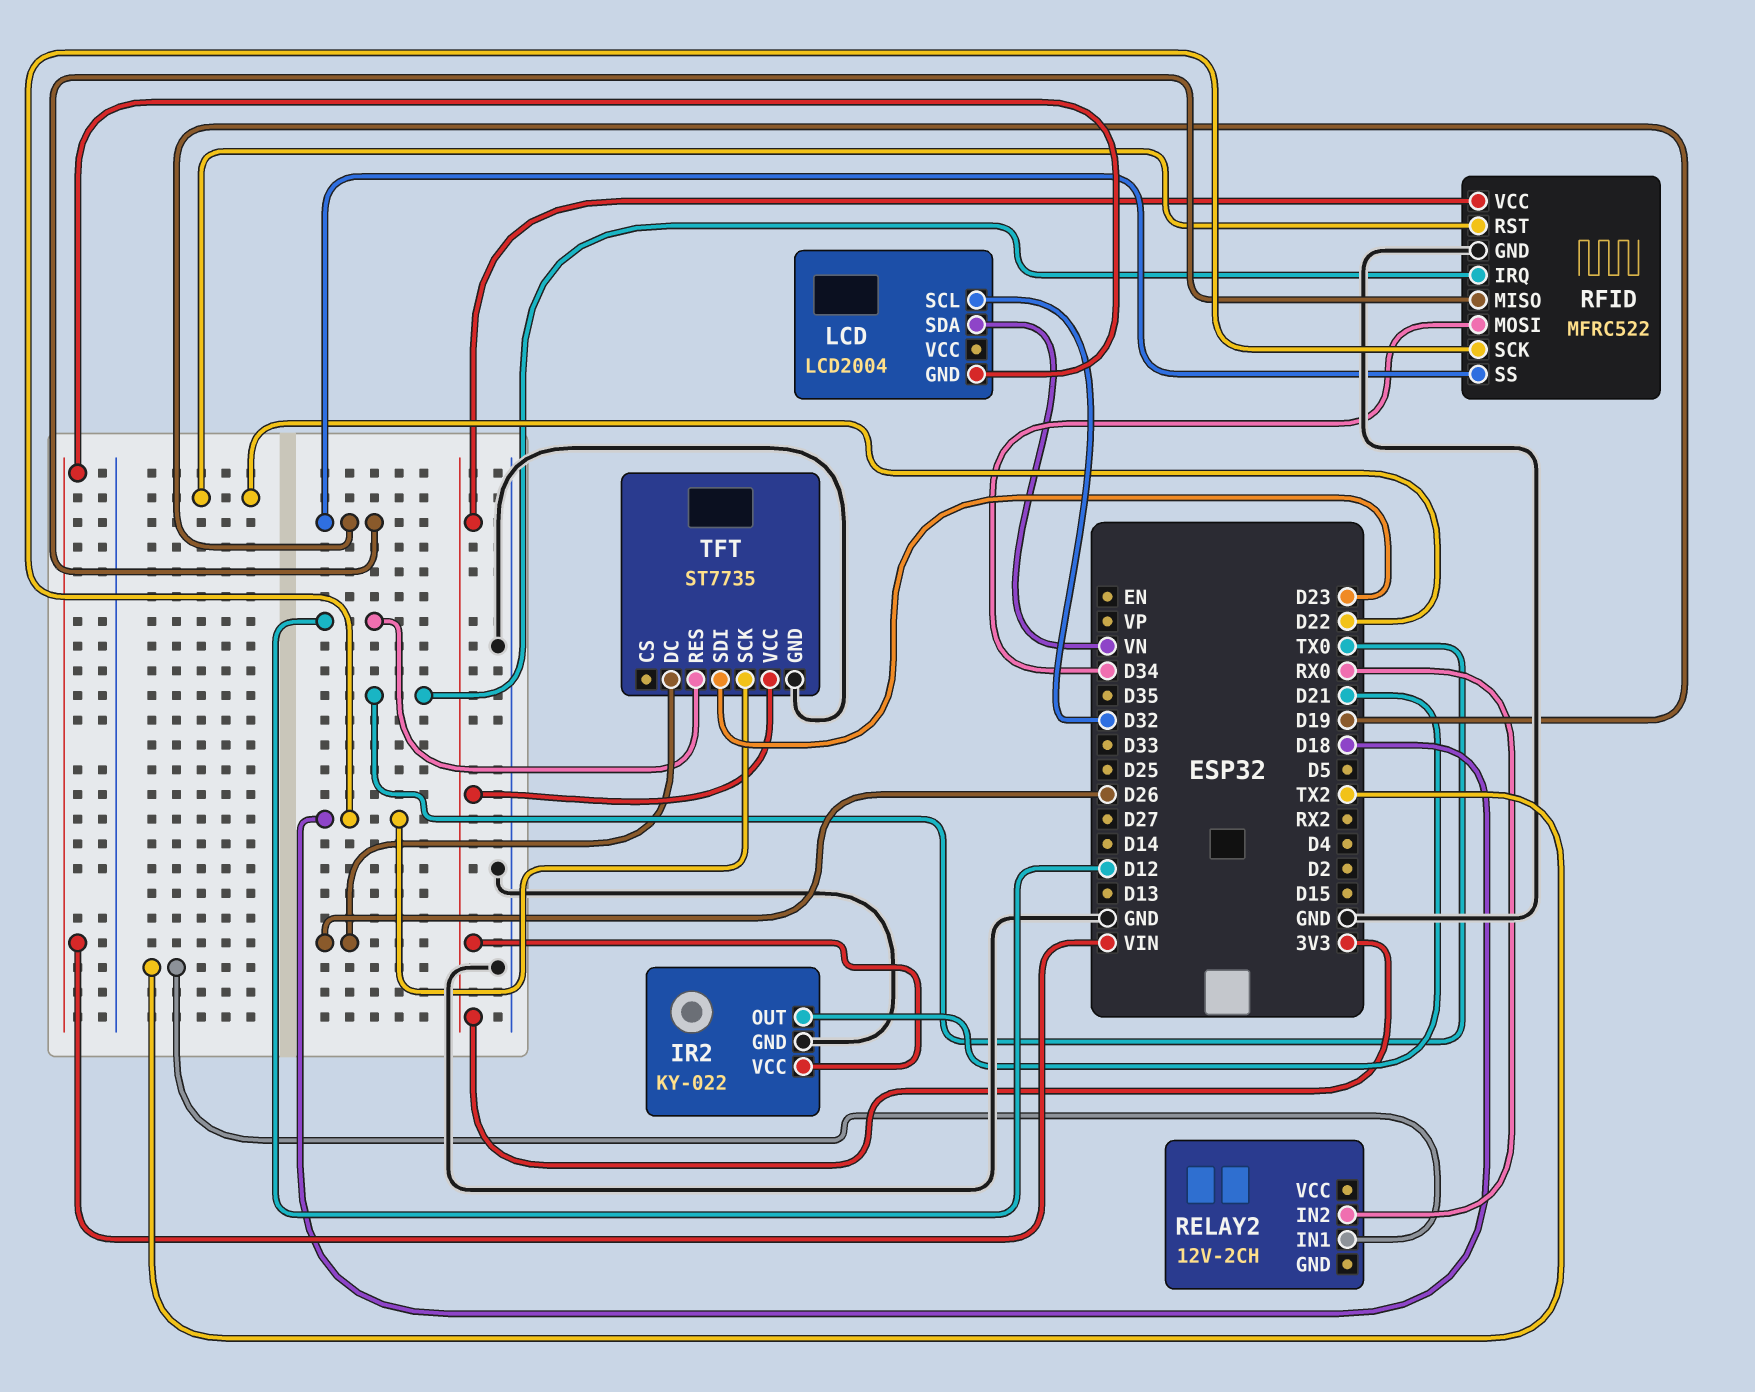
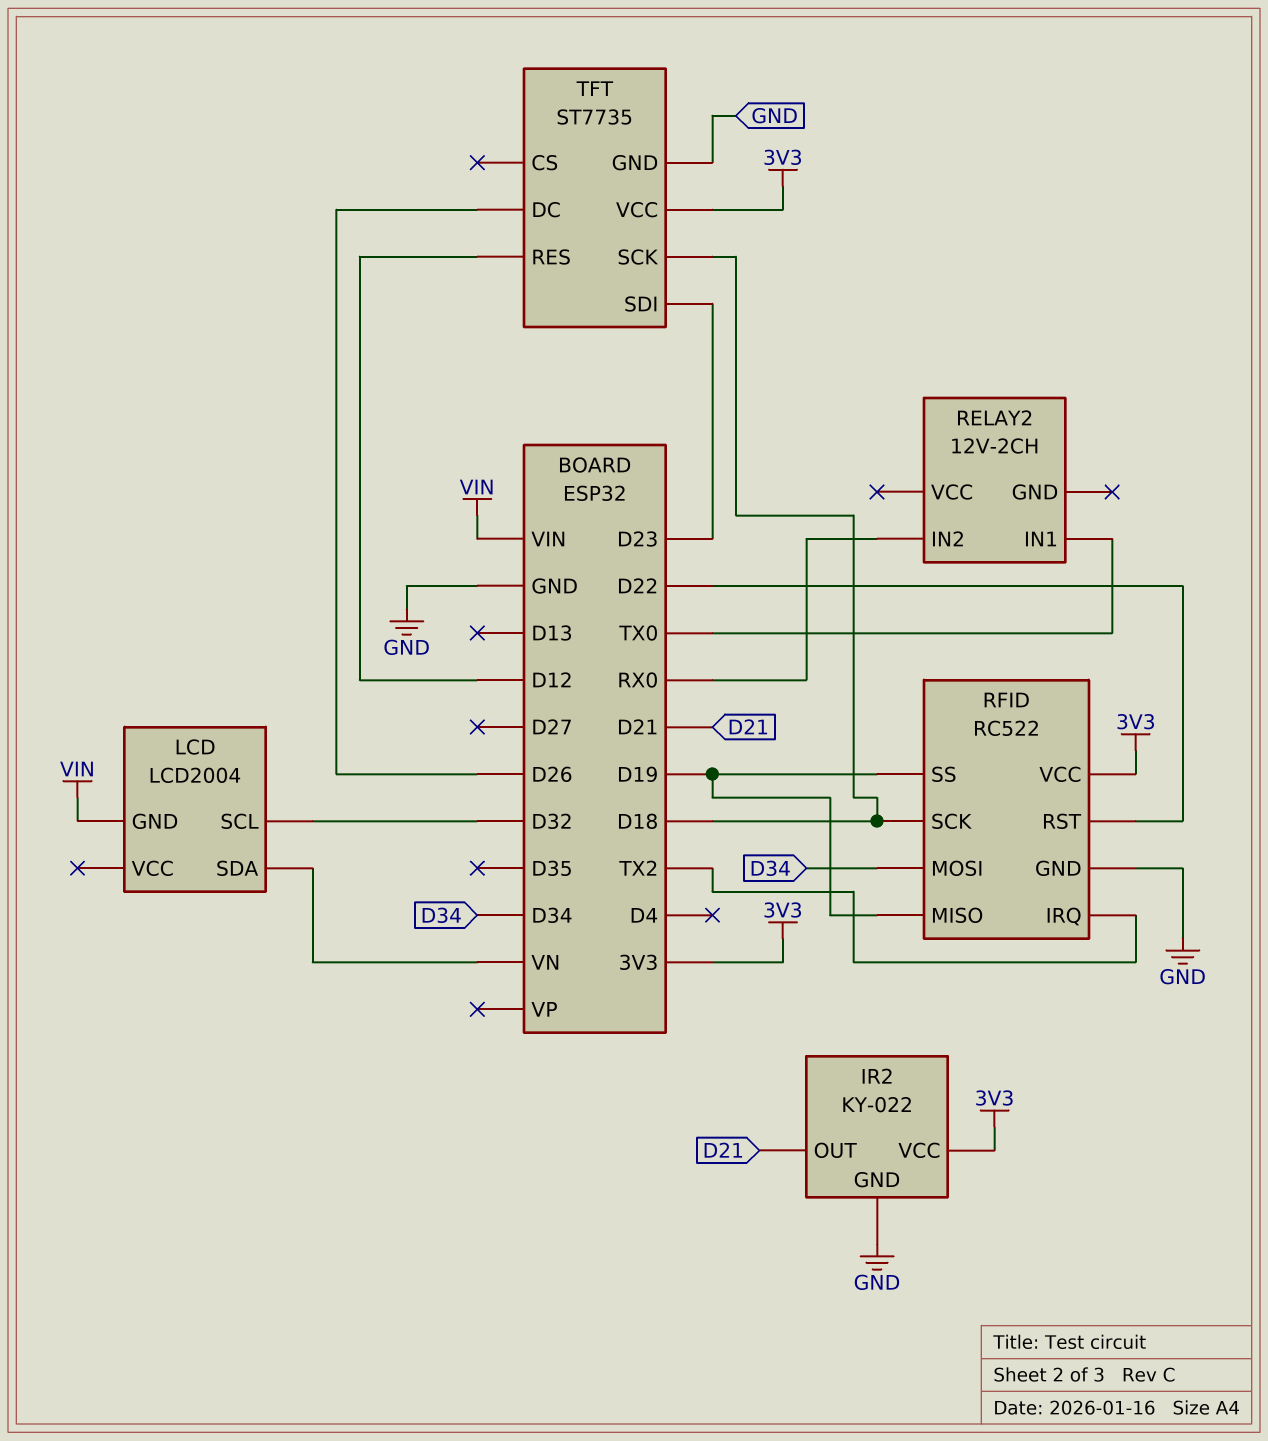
RELAY2 pin IN1: TX2 -> TX0
RFID: MFRC522 -> RC522
RFID pin IRQ: TX0 -> TX2

